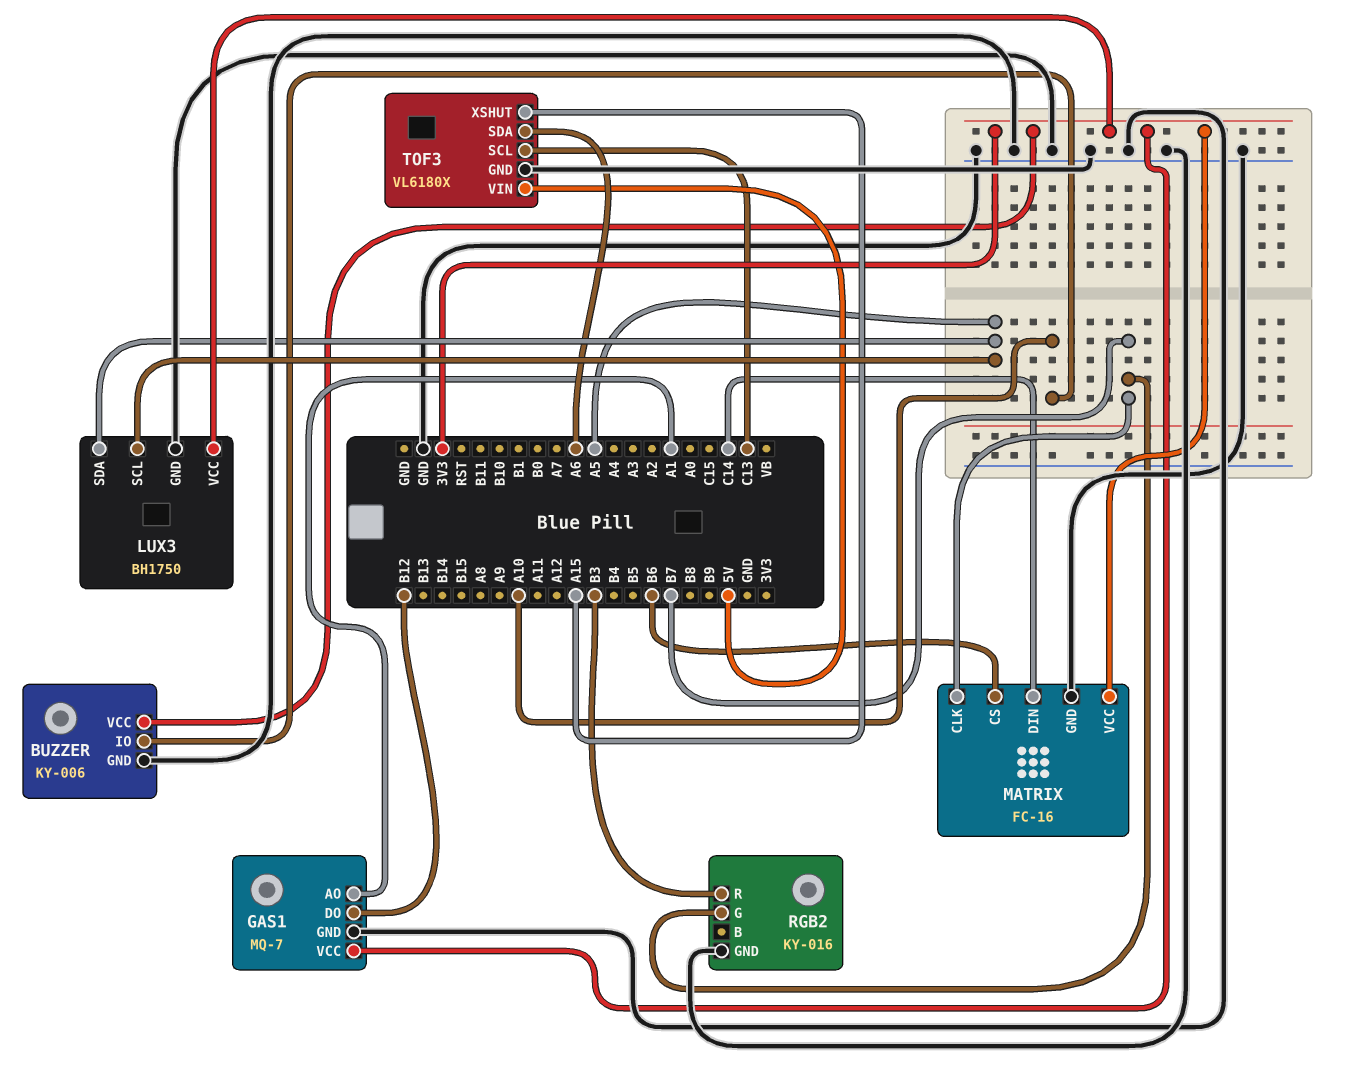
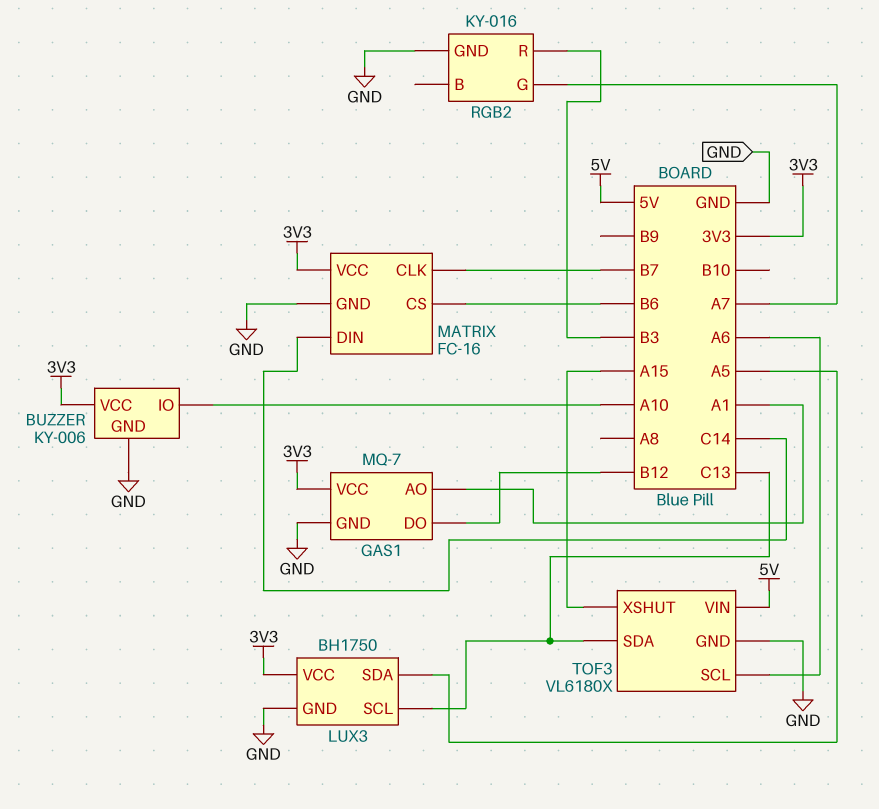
LUX3 pin SCL: A5 -> C13
RGB2 pin G: B7 -> A7
TOF3 pin SCL: C13 -> A6
TOF3 pin SDA: A6 -> C13

